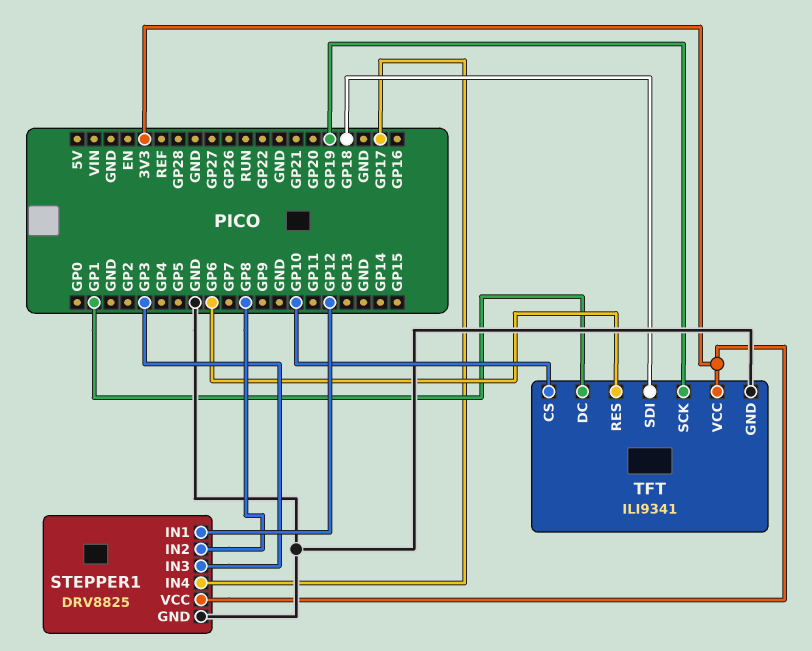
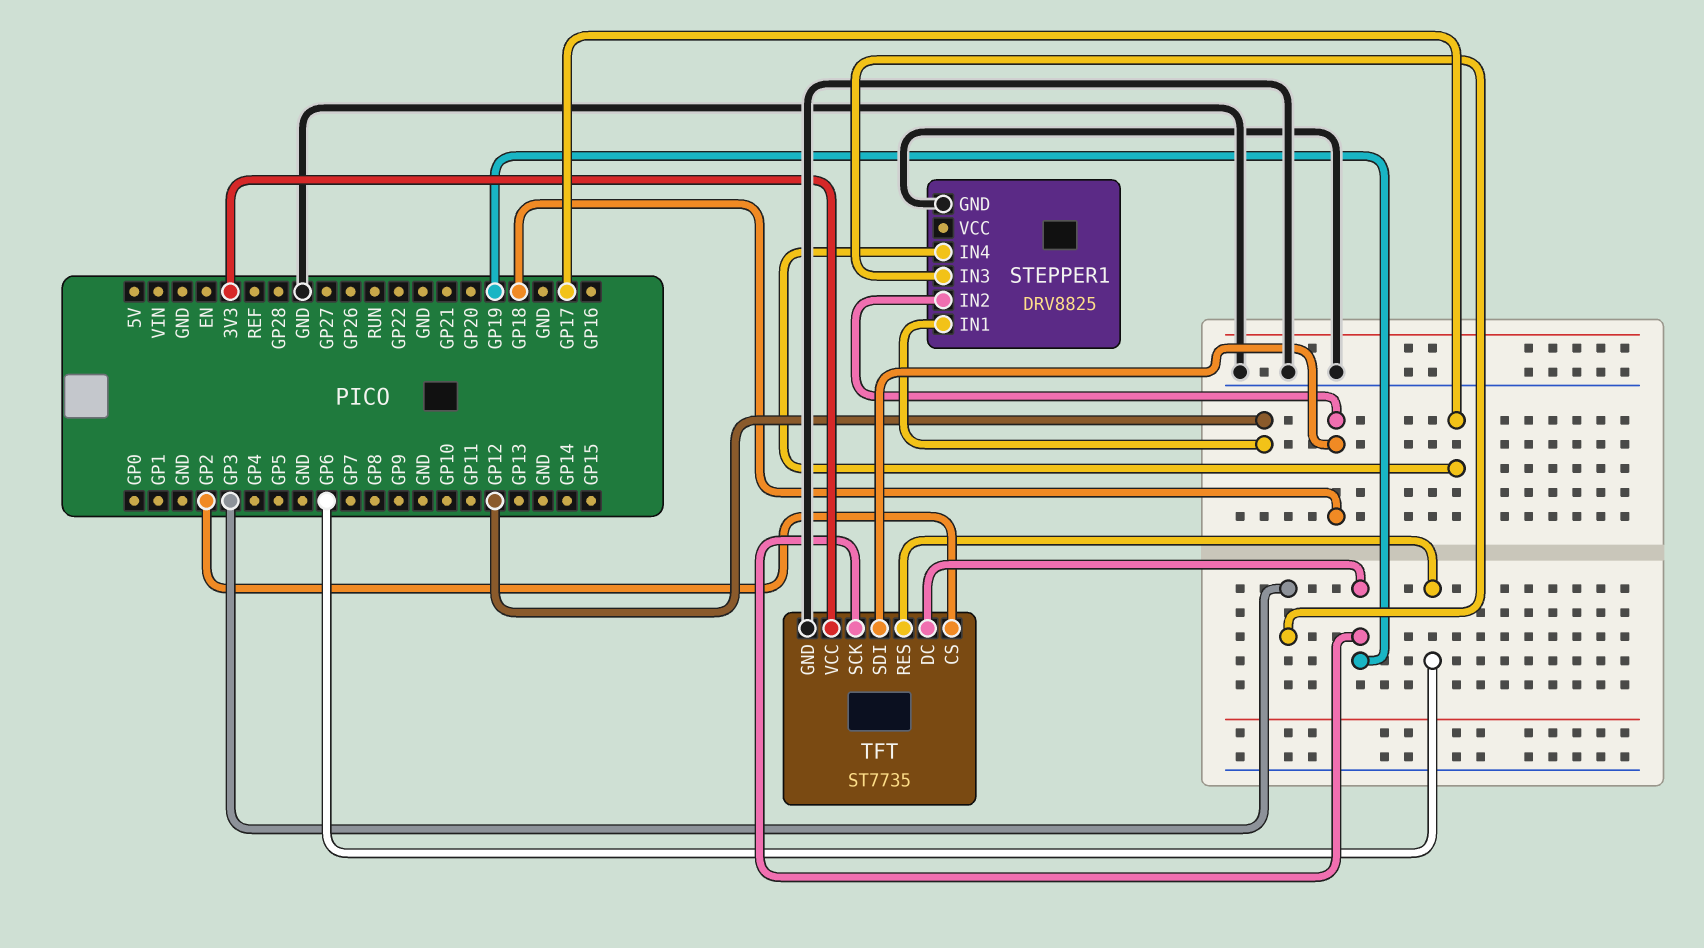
STEPPER1 pin IN2: GP8 -> GP18
STEPPER1 pin VCC: 3V3 -> none
TFT: ILI9341 -> ST7735
TFT pin CS: GP10 -> GP2
TFT pin DC: GP1 -> GP19

